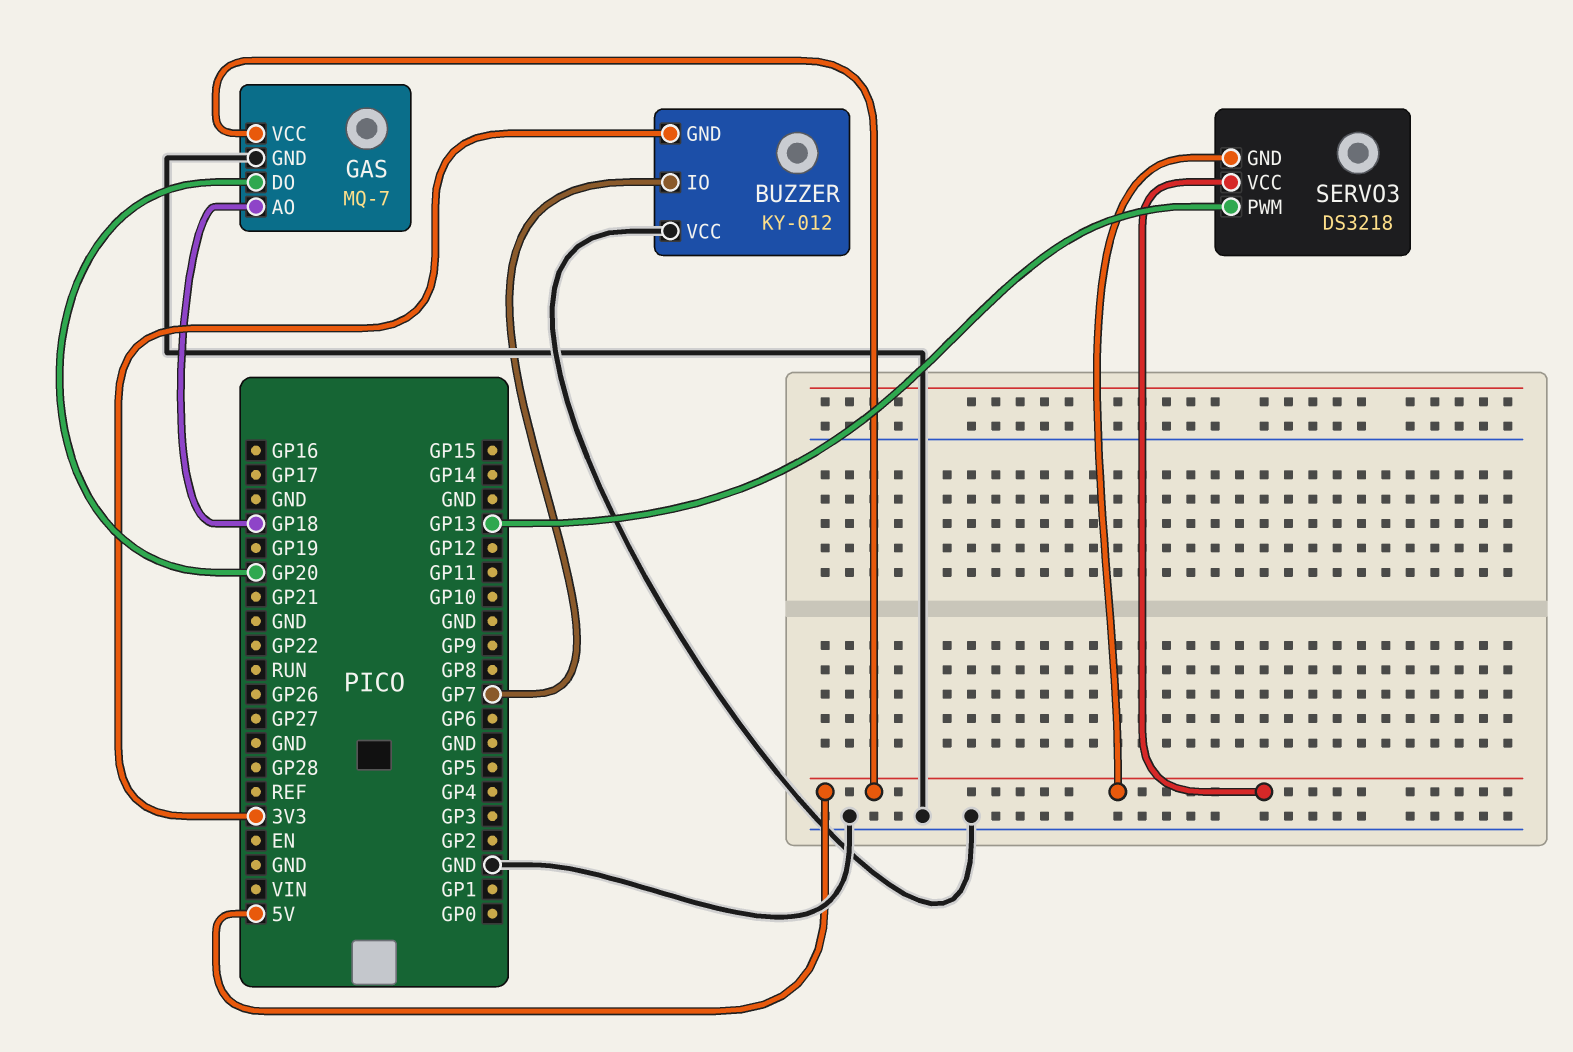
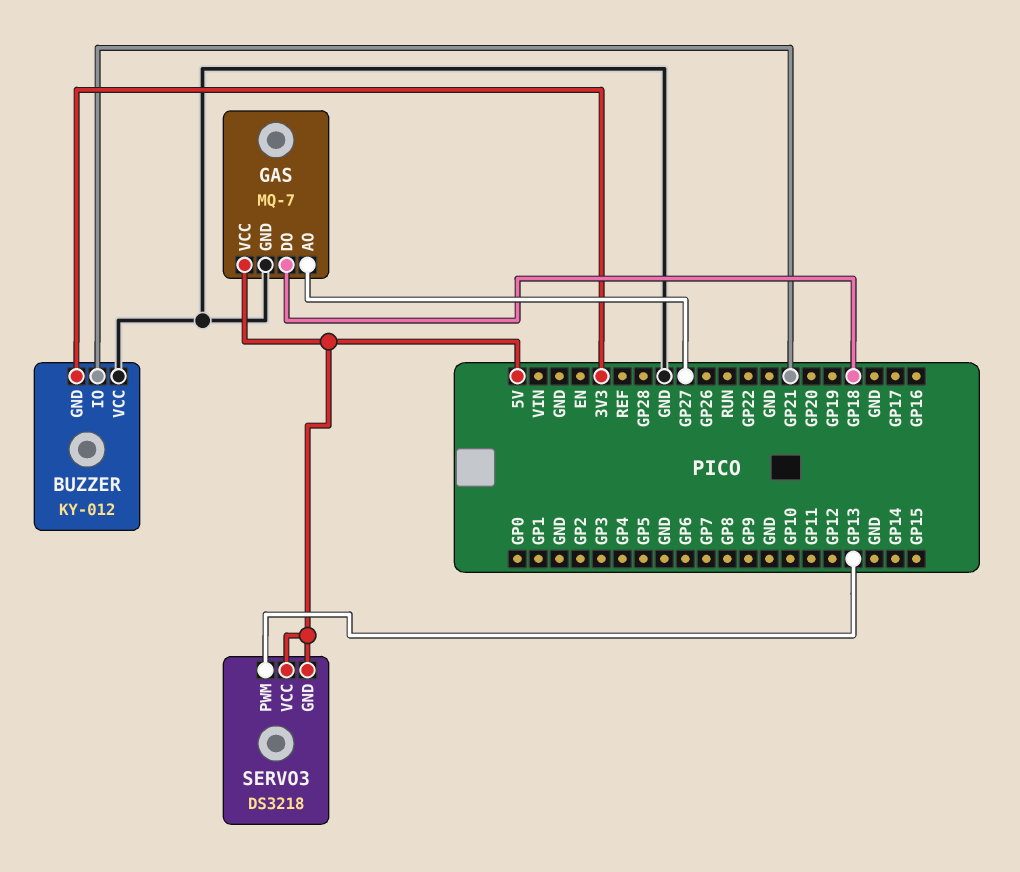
BUZZER pin IO: GP7 -> GP21
GAS pin AO: GP18 -> GP27
GAS pin DO: GP20 -> GP18

